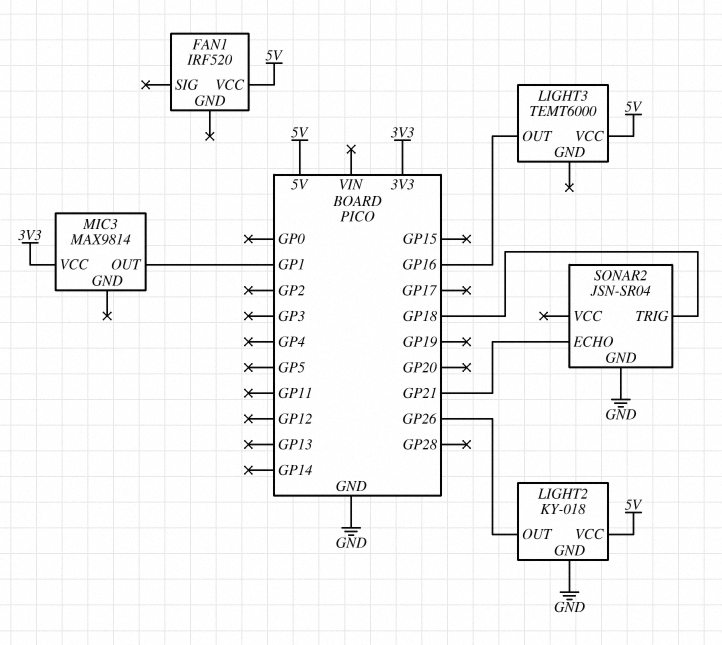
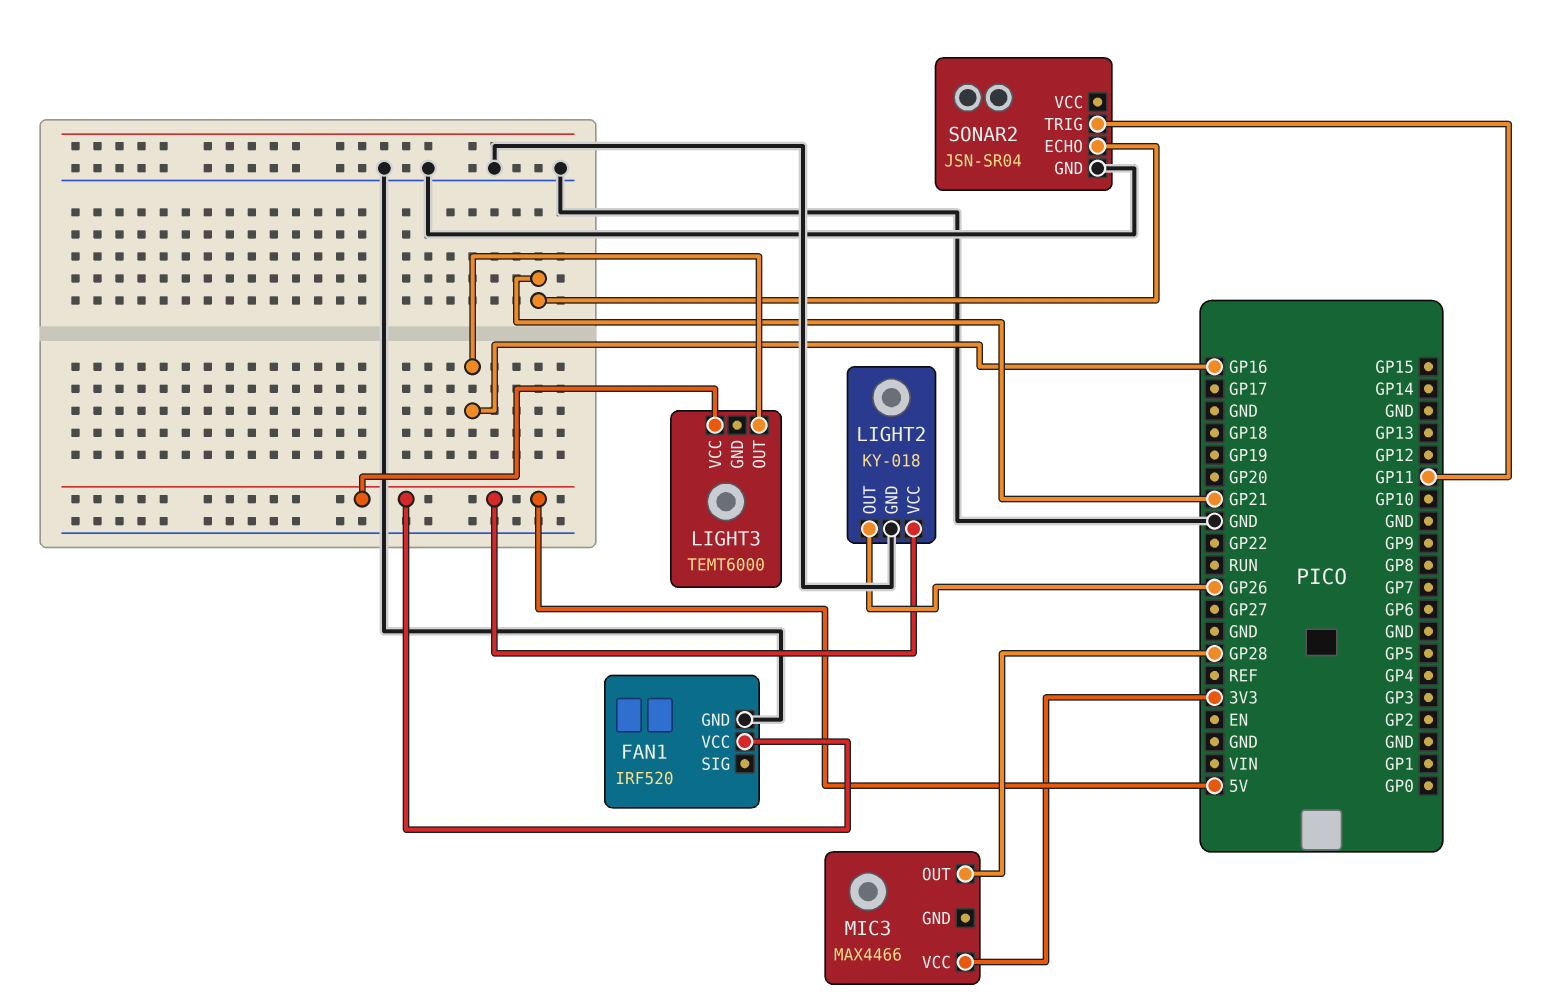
FAN1 pin GND: none -> GND
MIC3: MAX9814 -> MAX4466
MIC3 pin OUT: GP1 -> GP28
SONAR2 pin TRIG: GP18 -> GP11

